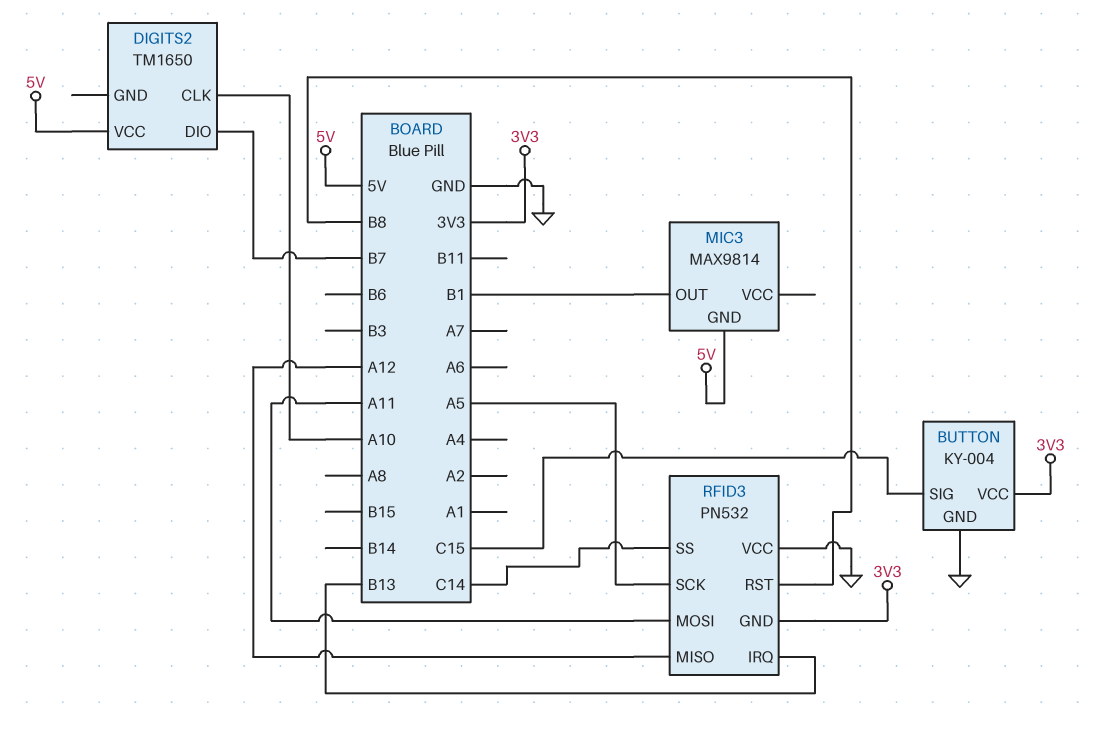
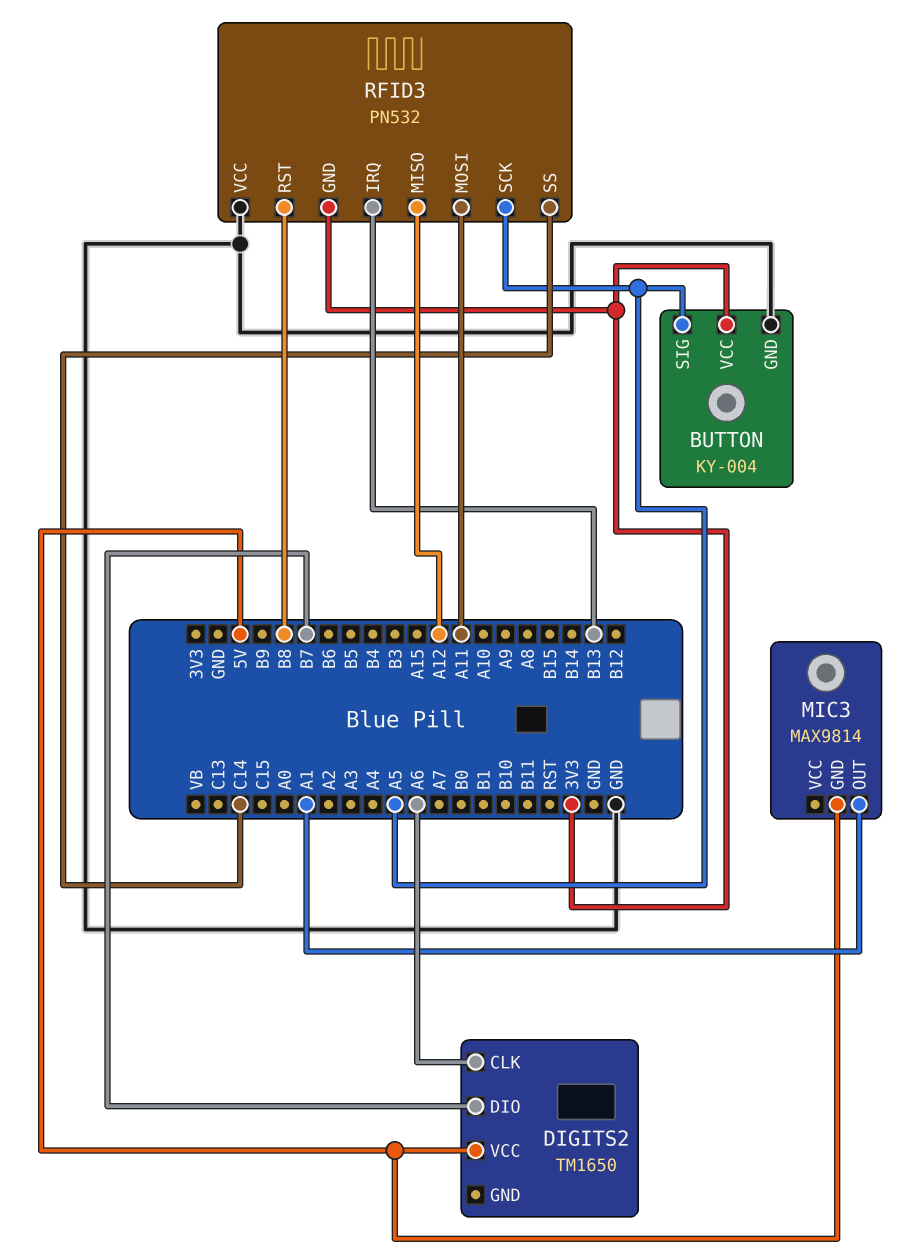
BUTTON pin SIG: C15 -> A5
DIGITS2 pin CLK: A10 -> A6
MIC3 pin OUT: B1 -> A1

